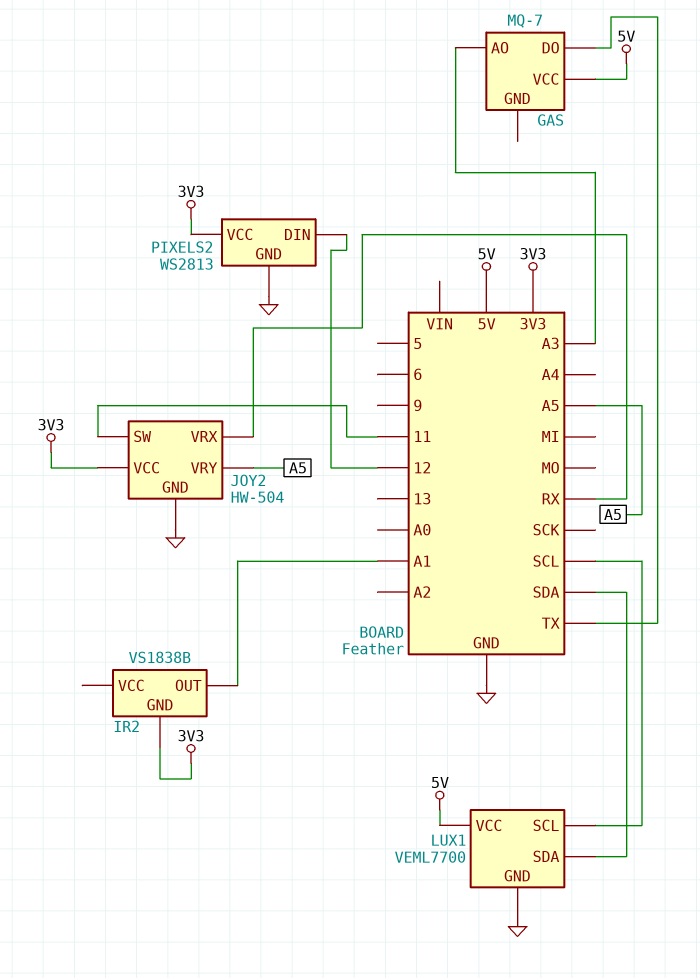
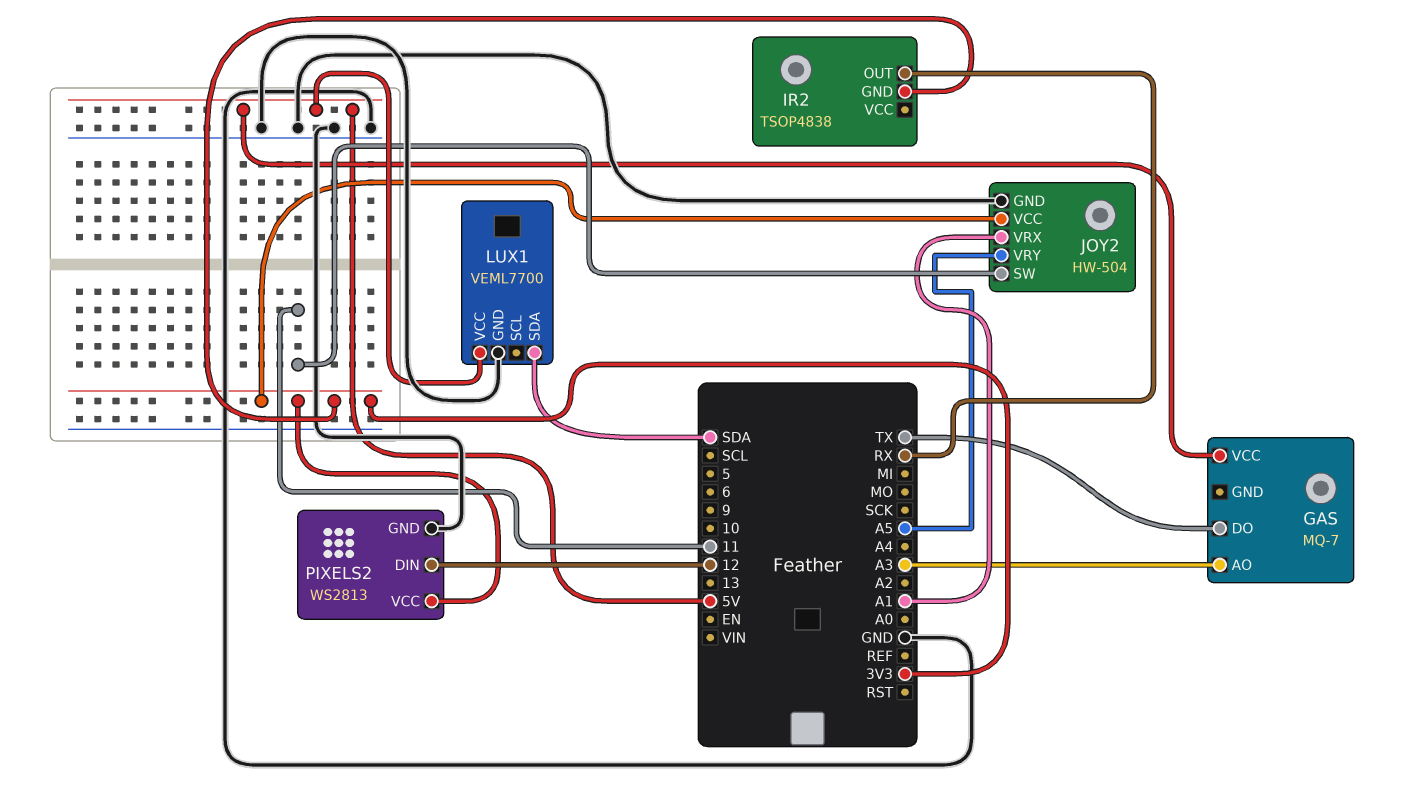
IR2: VS1838B -> TSOP4838
IR2 pin OUT: A1 -> RX
JOY2 pin VRX: RX -> A1
LUX1 pin SCL: SCL -> none

